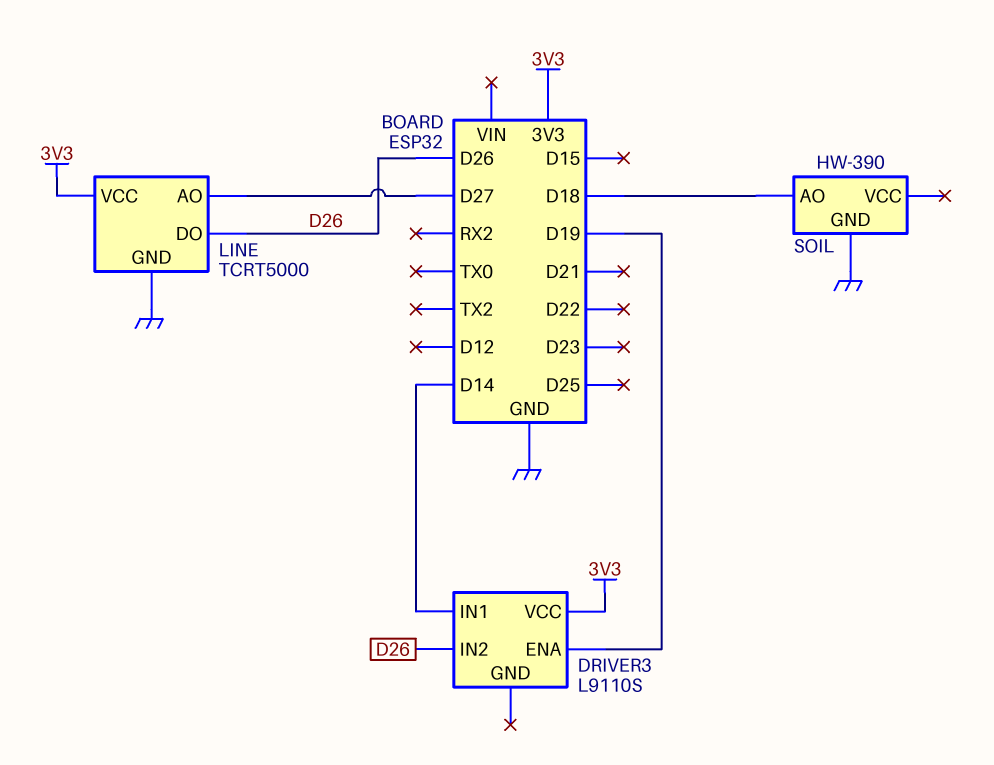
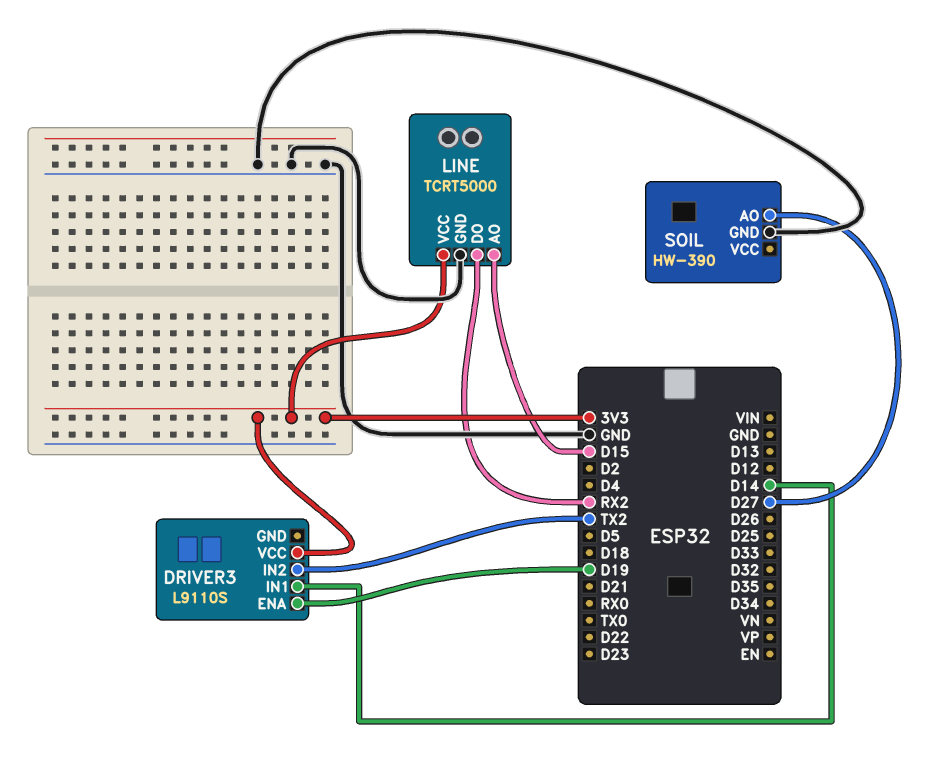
DRIVER3 pin IN2: D26 -> TX2
LINE pin AO: D27 -> D15
LINE pin DO: D26 -> RX2
SOIL pin AO: D18 -> D27

